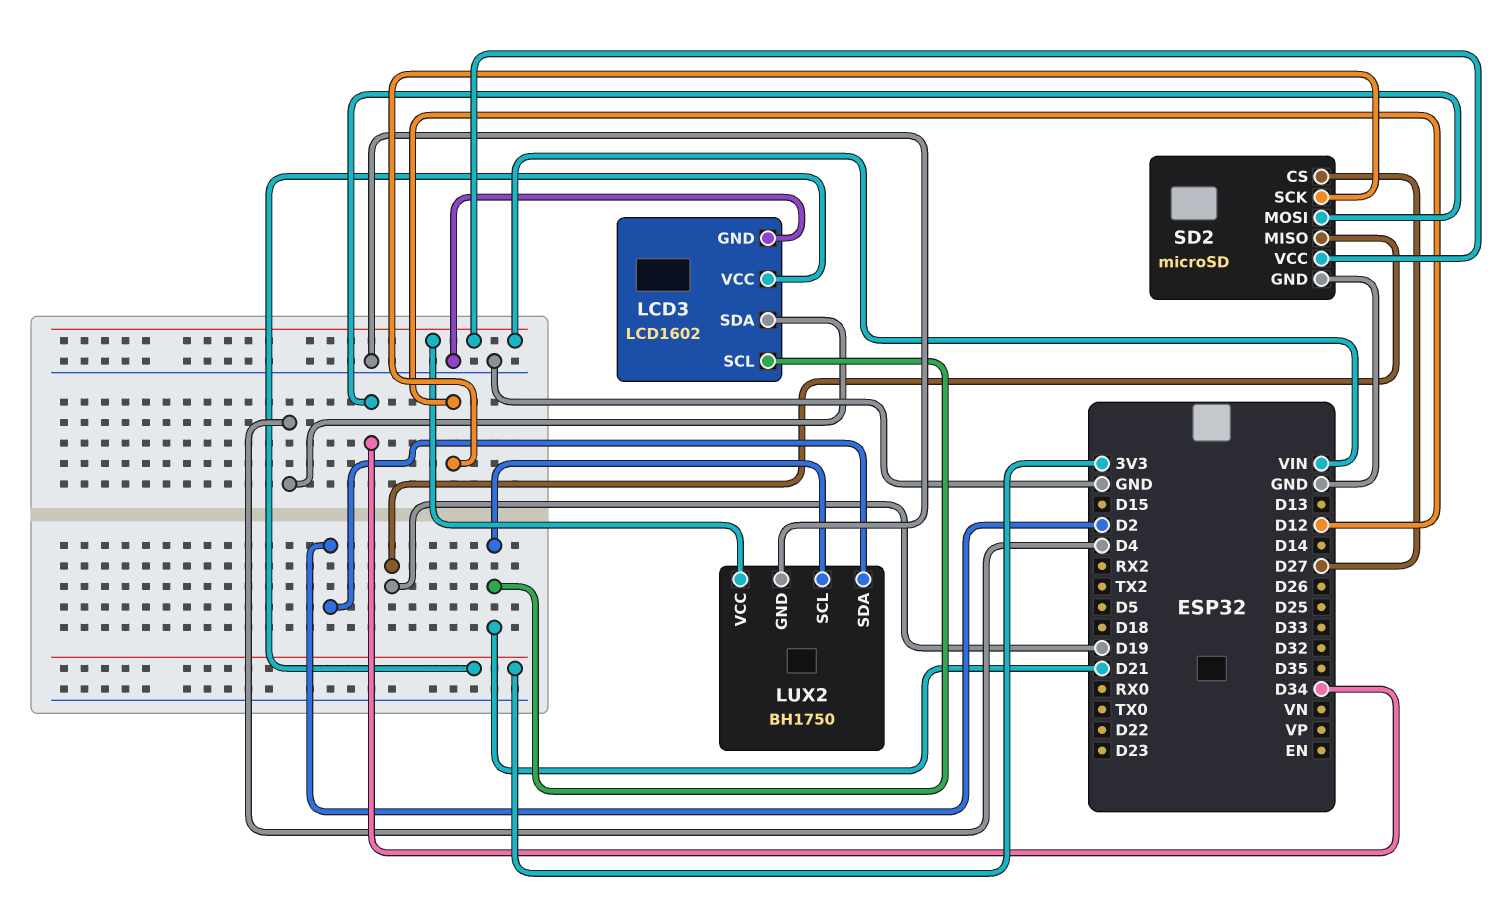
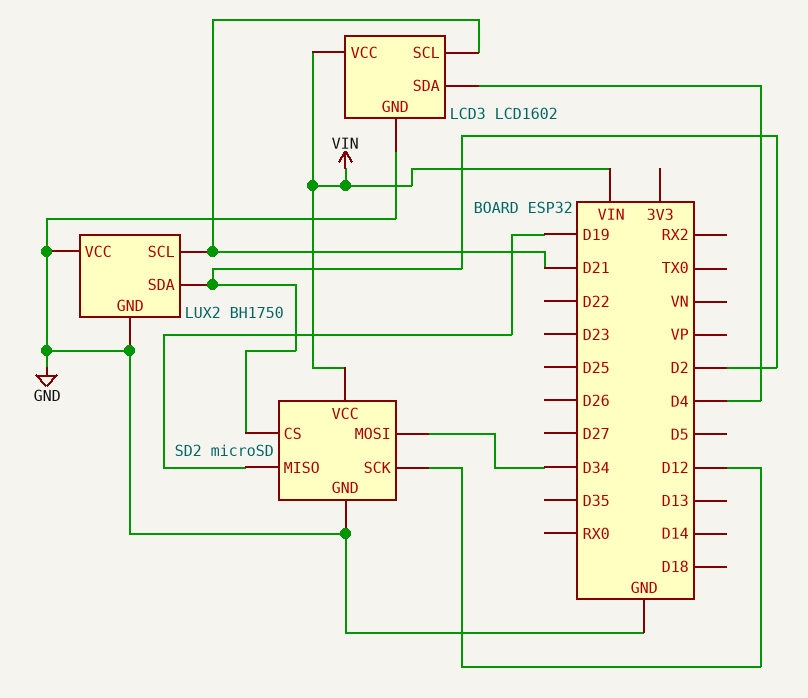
LCD3 pin VCC: 3V3 -> VIN
LUX2 pin VCC: VIN -> GND
SD2 pin CS: D27 -> D2

